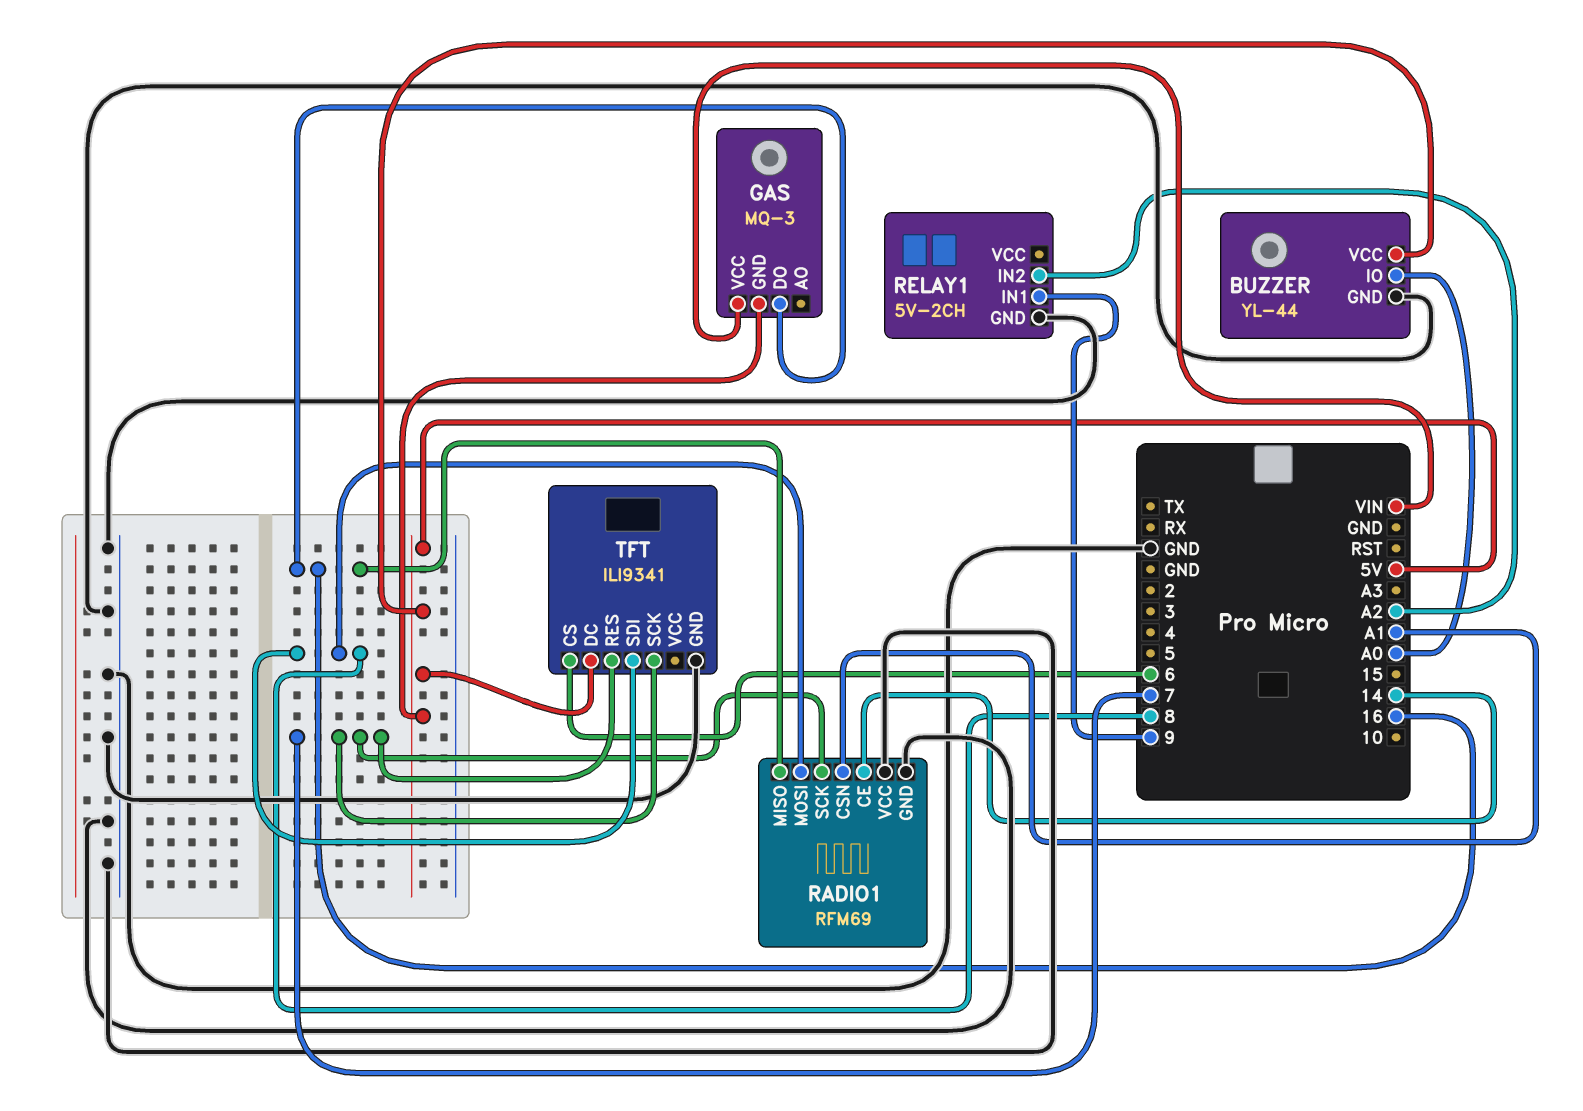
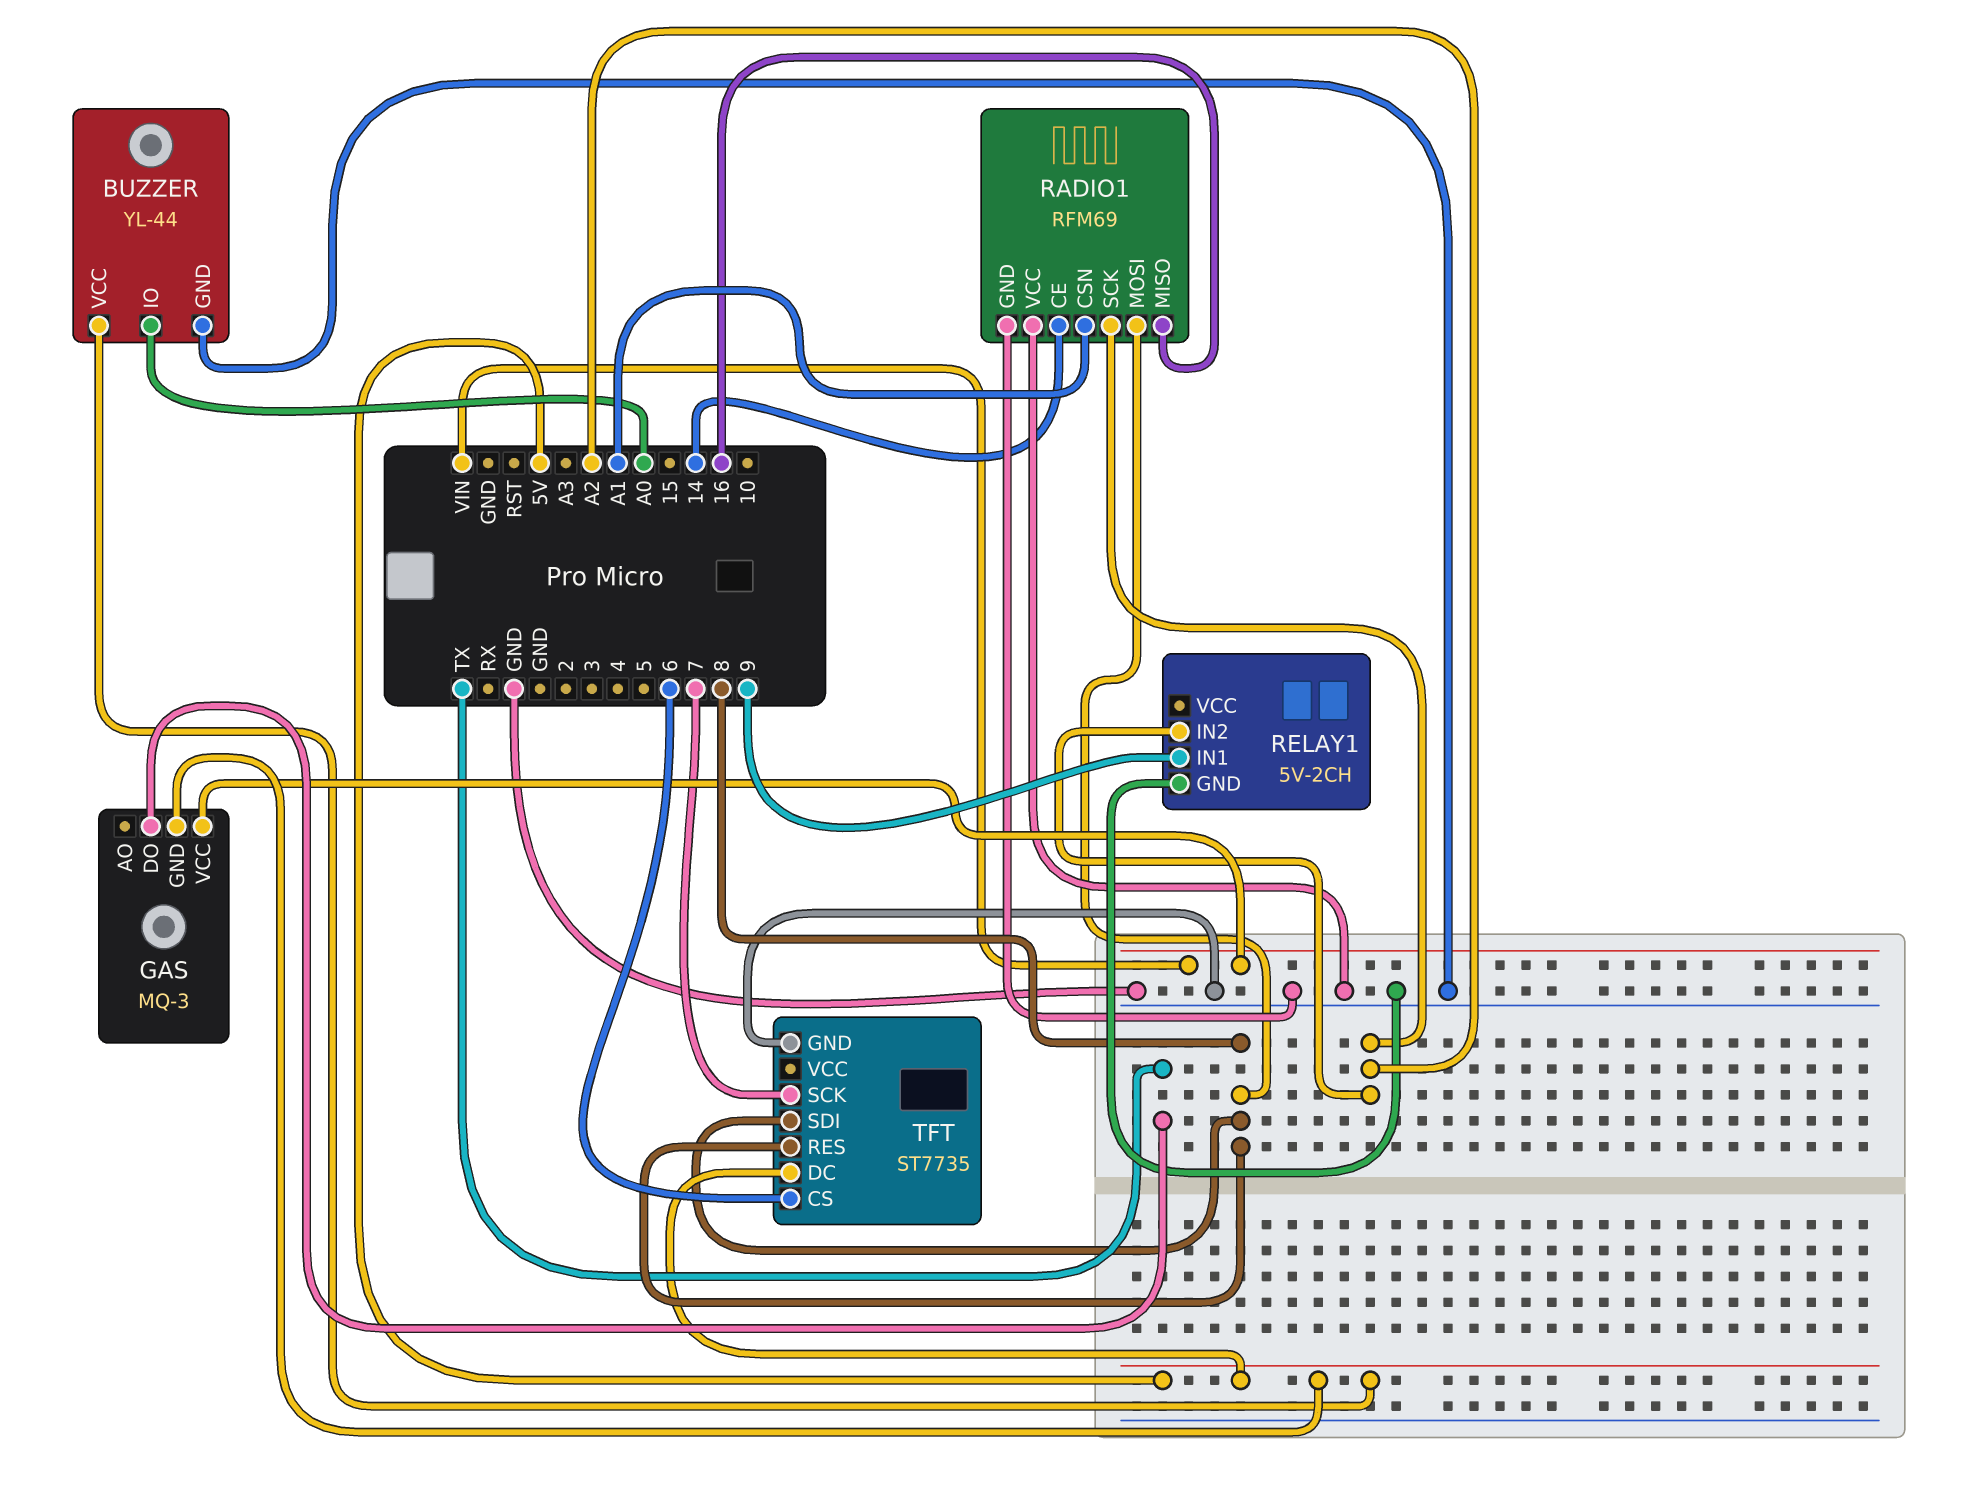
GAS pin DO: 16 -> TX
RADIO1 pin SCK: 7 -> A2
TFT: ILI9341 -> ST7735
TFT pin RES: 7 -> 8

